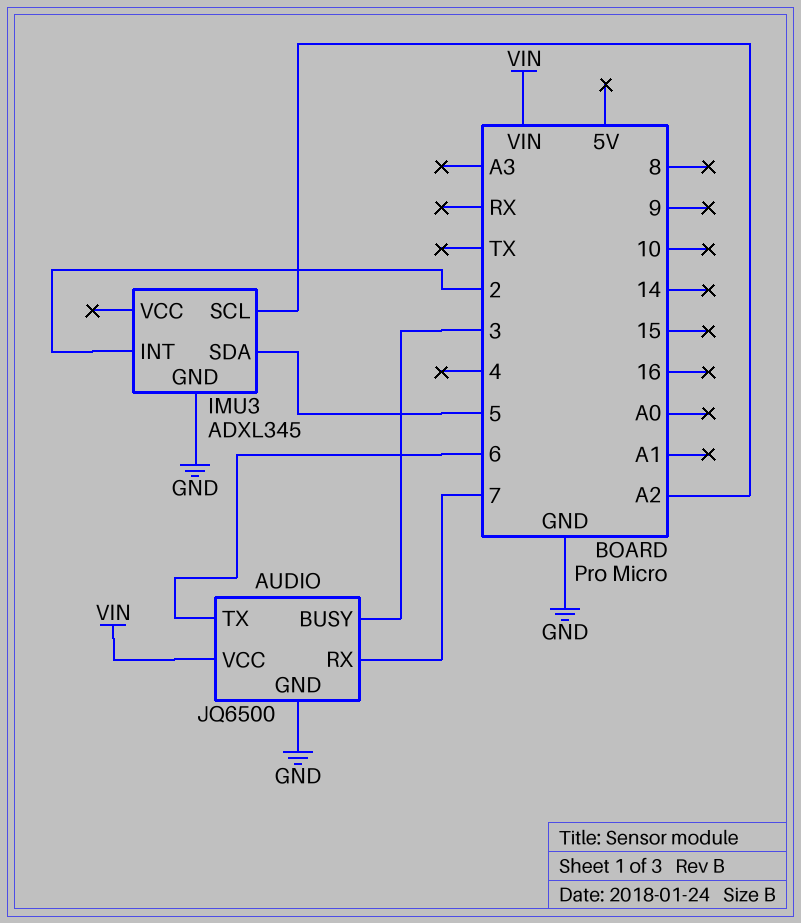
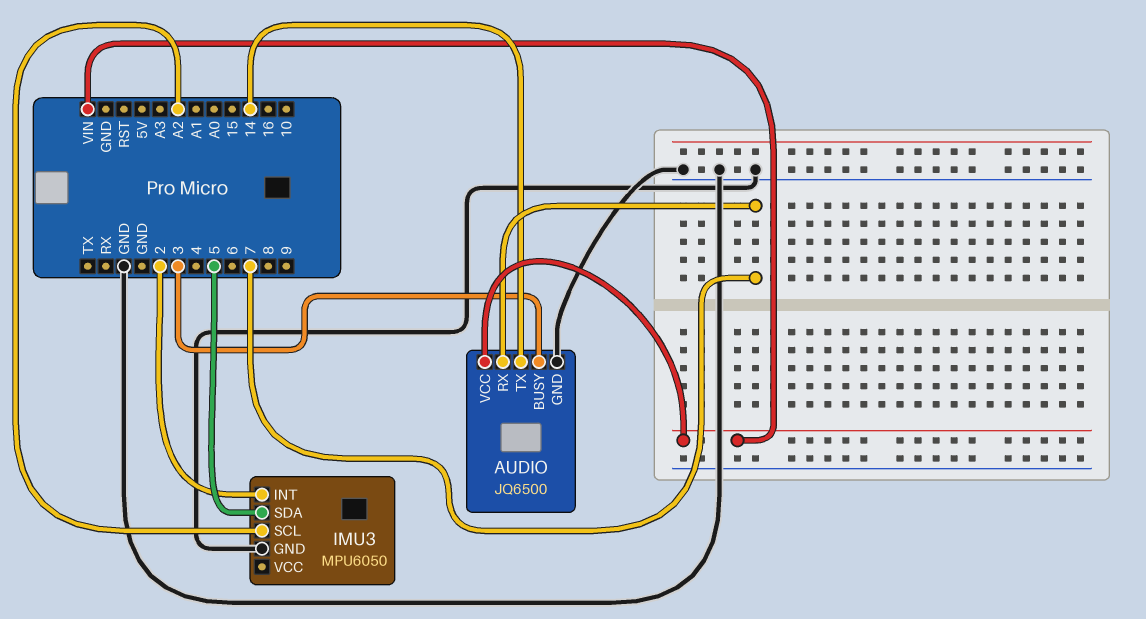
AUDIO pin TX: 6 -> 14
IMU3: ADXL345 -> MPU6050

